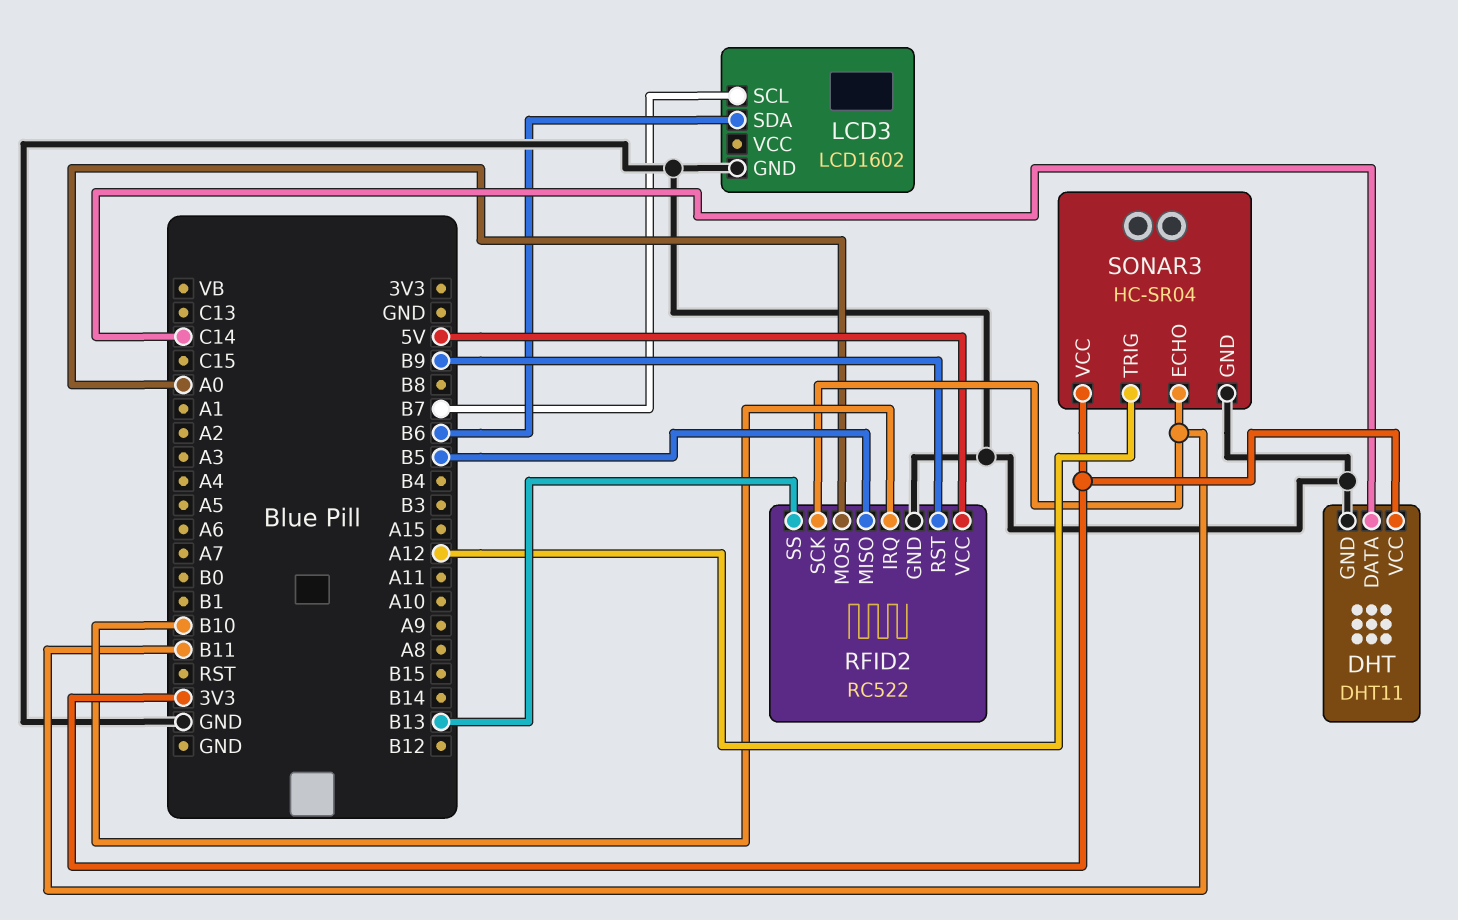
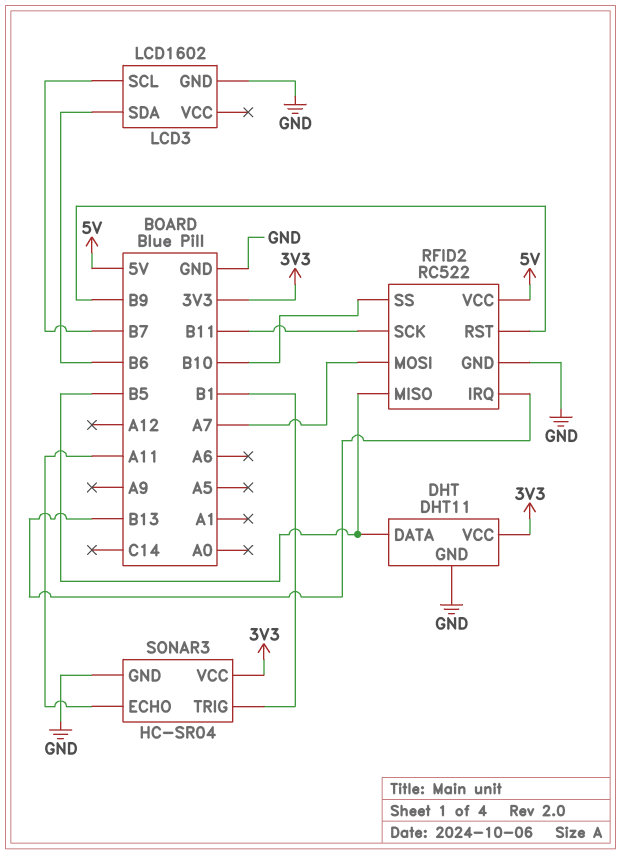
DHT pin DATA: C14 -> B5
RFID2 pin IRQ: B10 -> B13
RFID2 pin MOSI: A0 -> A7
RFID2 pin SS: B13 -> B10
SONAR3 pin ECHO: B11 -> A11
SONAR3 pin TRIG: A12 -> B1

